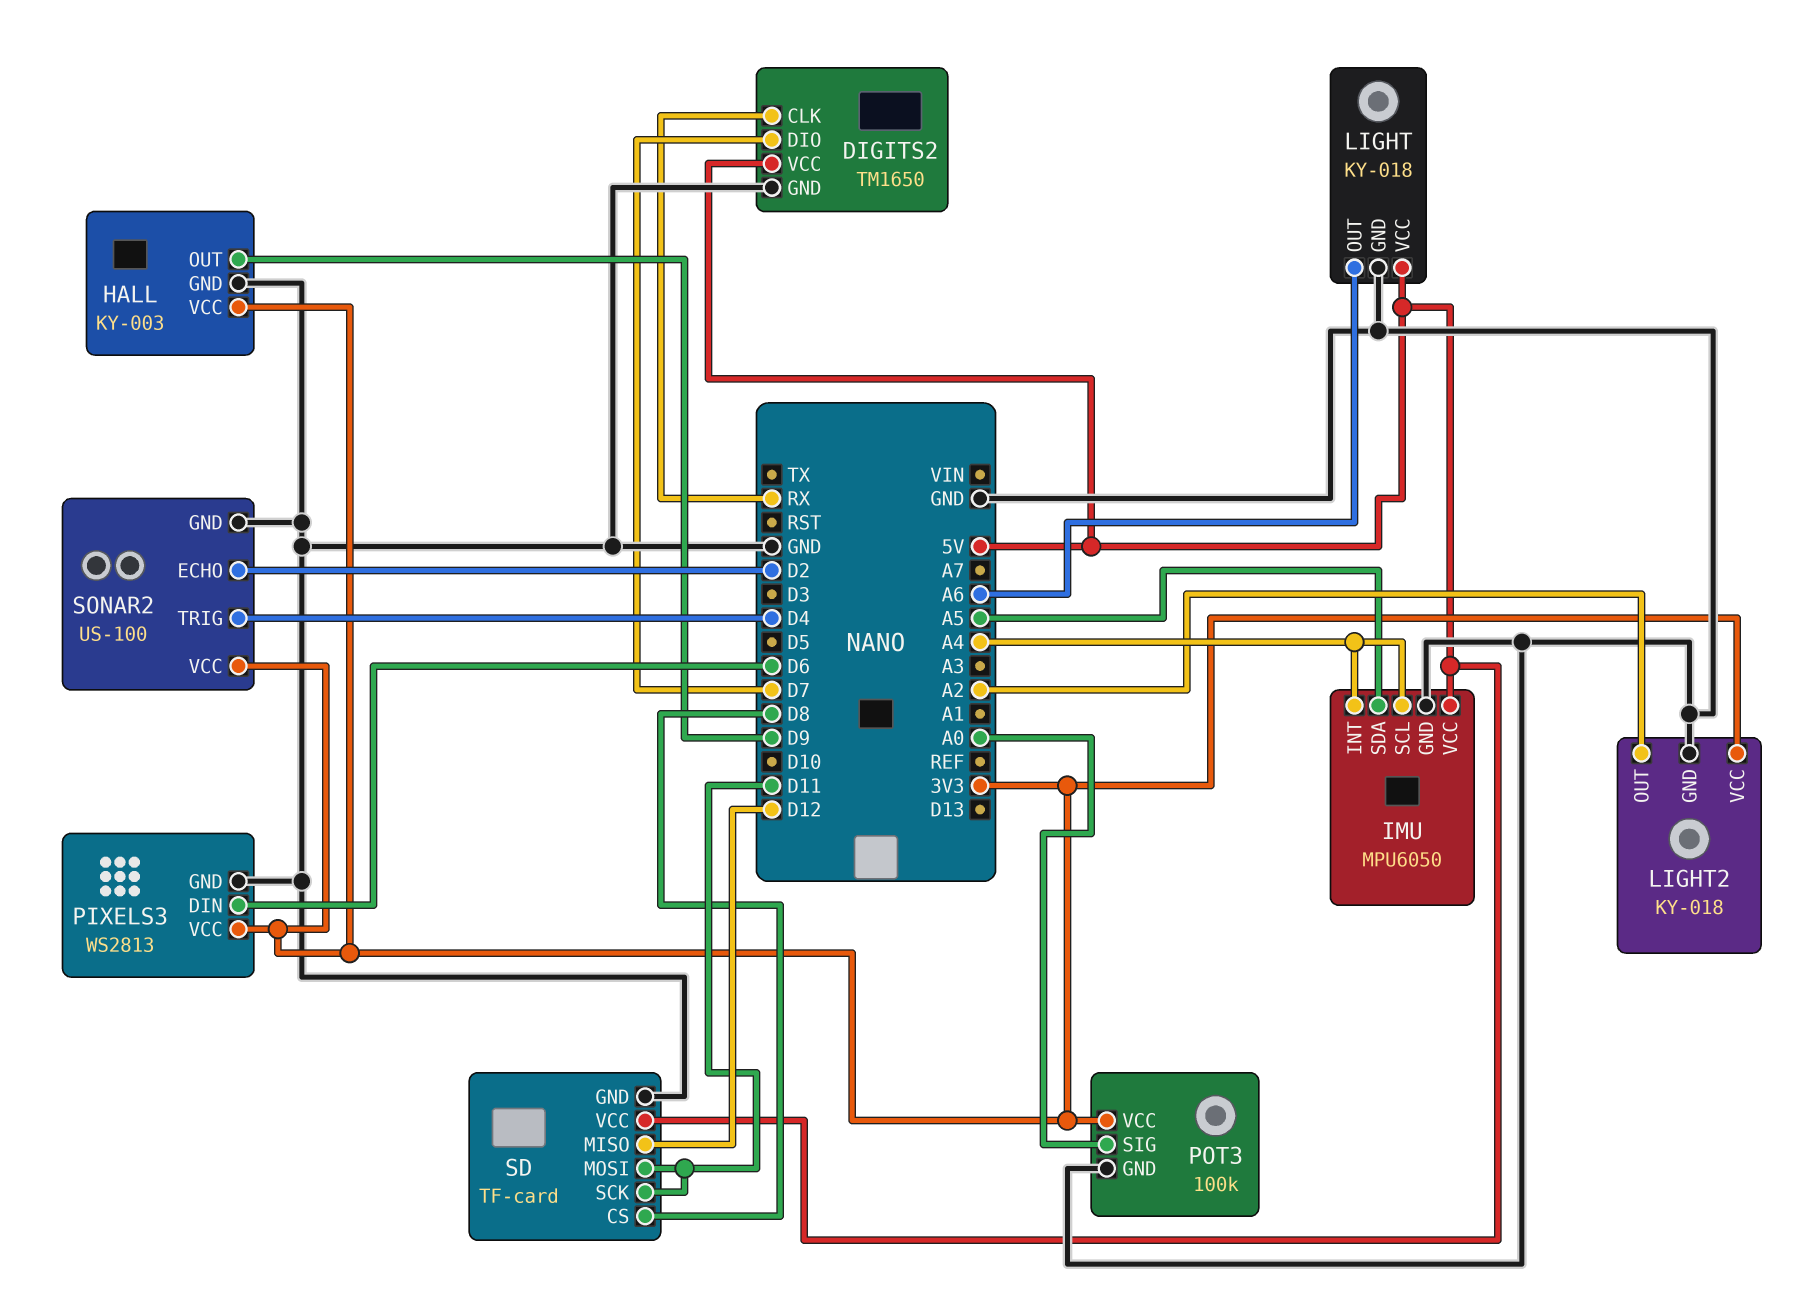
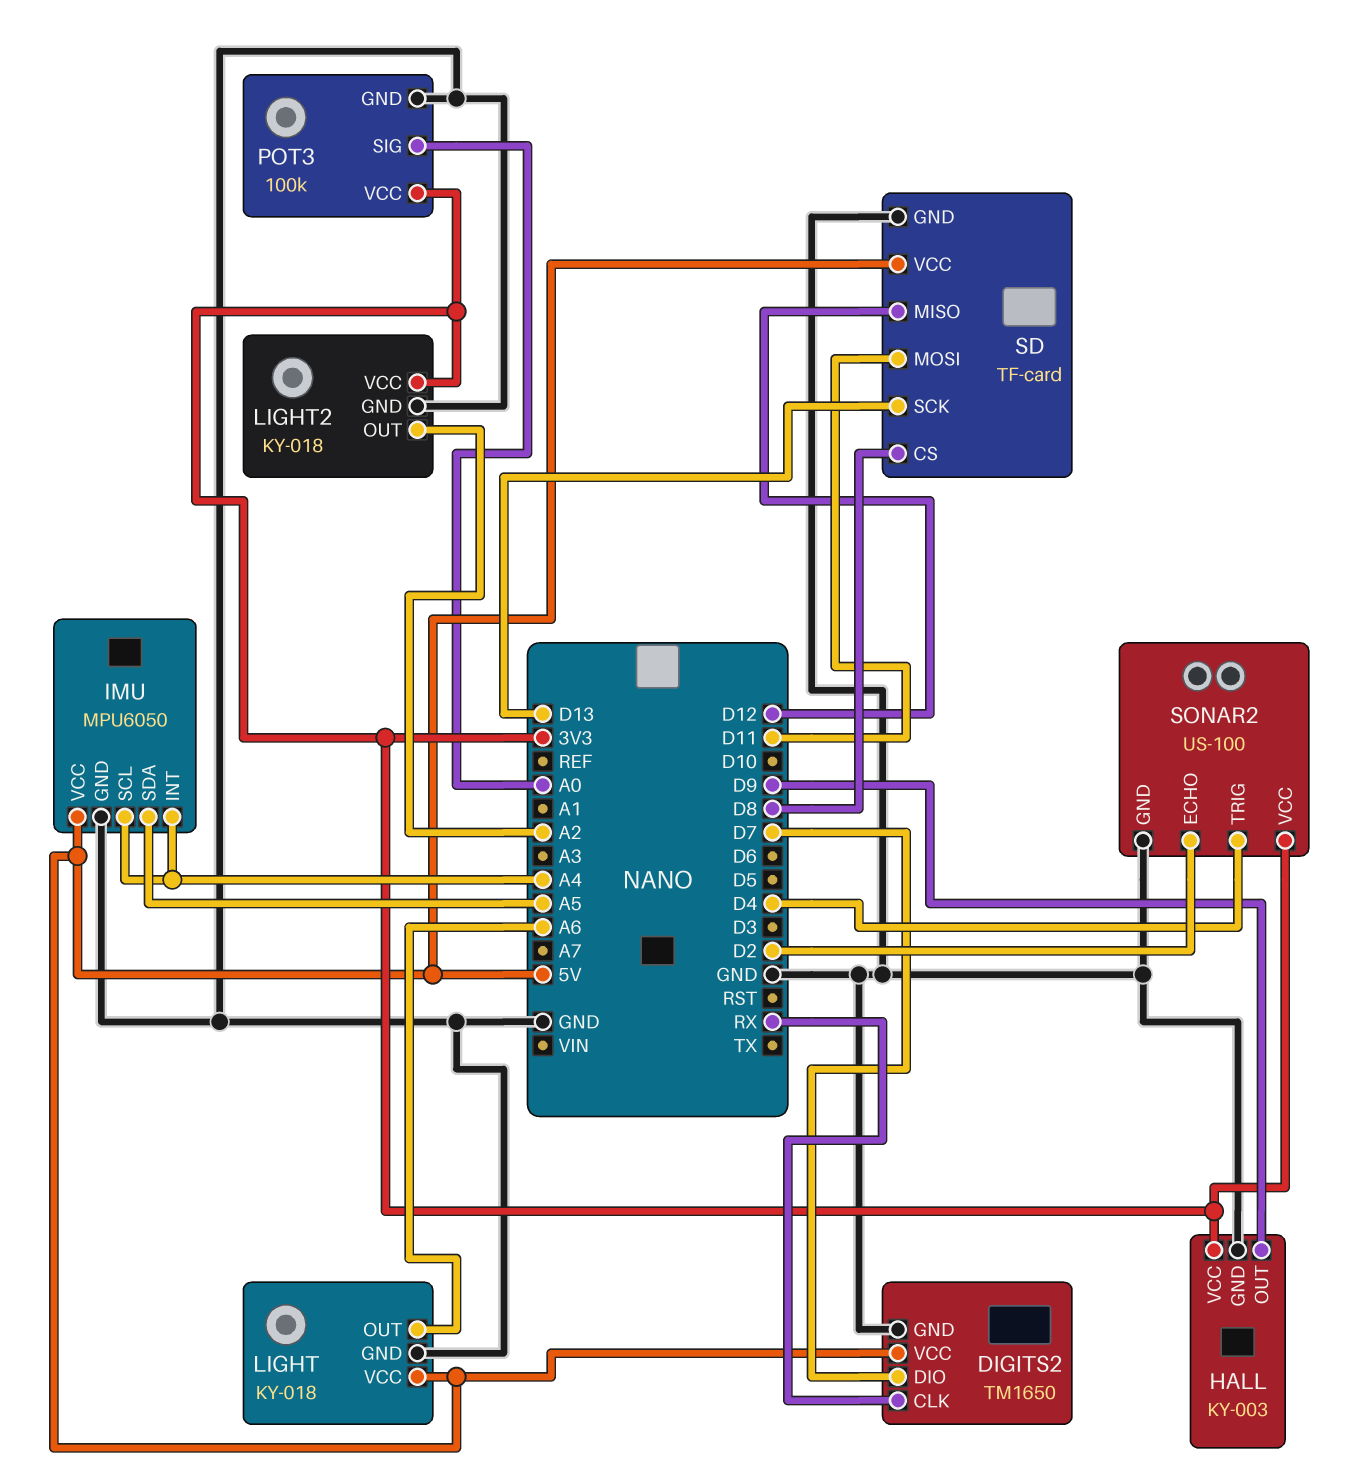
PIXELS3: WS2813 -> none
PIXELS3 pin DIN: D6 -> none
PIXELS3 pin GND: GND -> none
PIXELS3 pin VCC: 3V3 -> none
SD pin SCK: D11 -> D13

